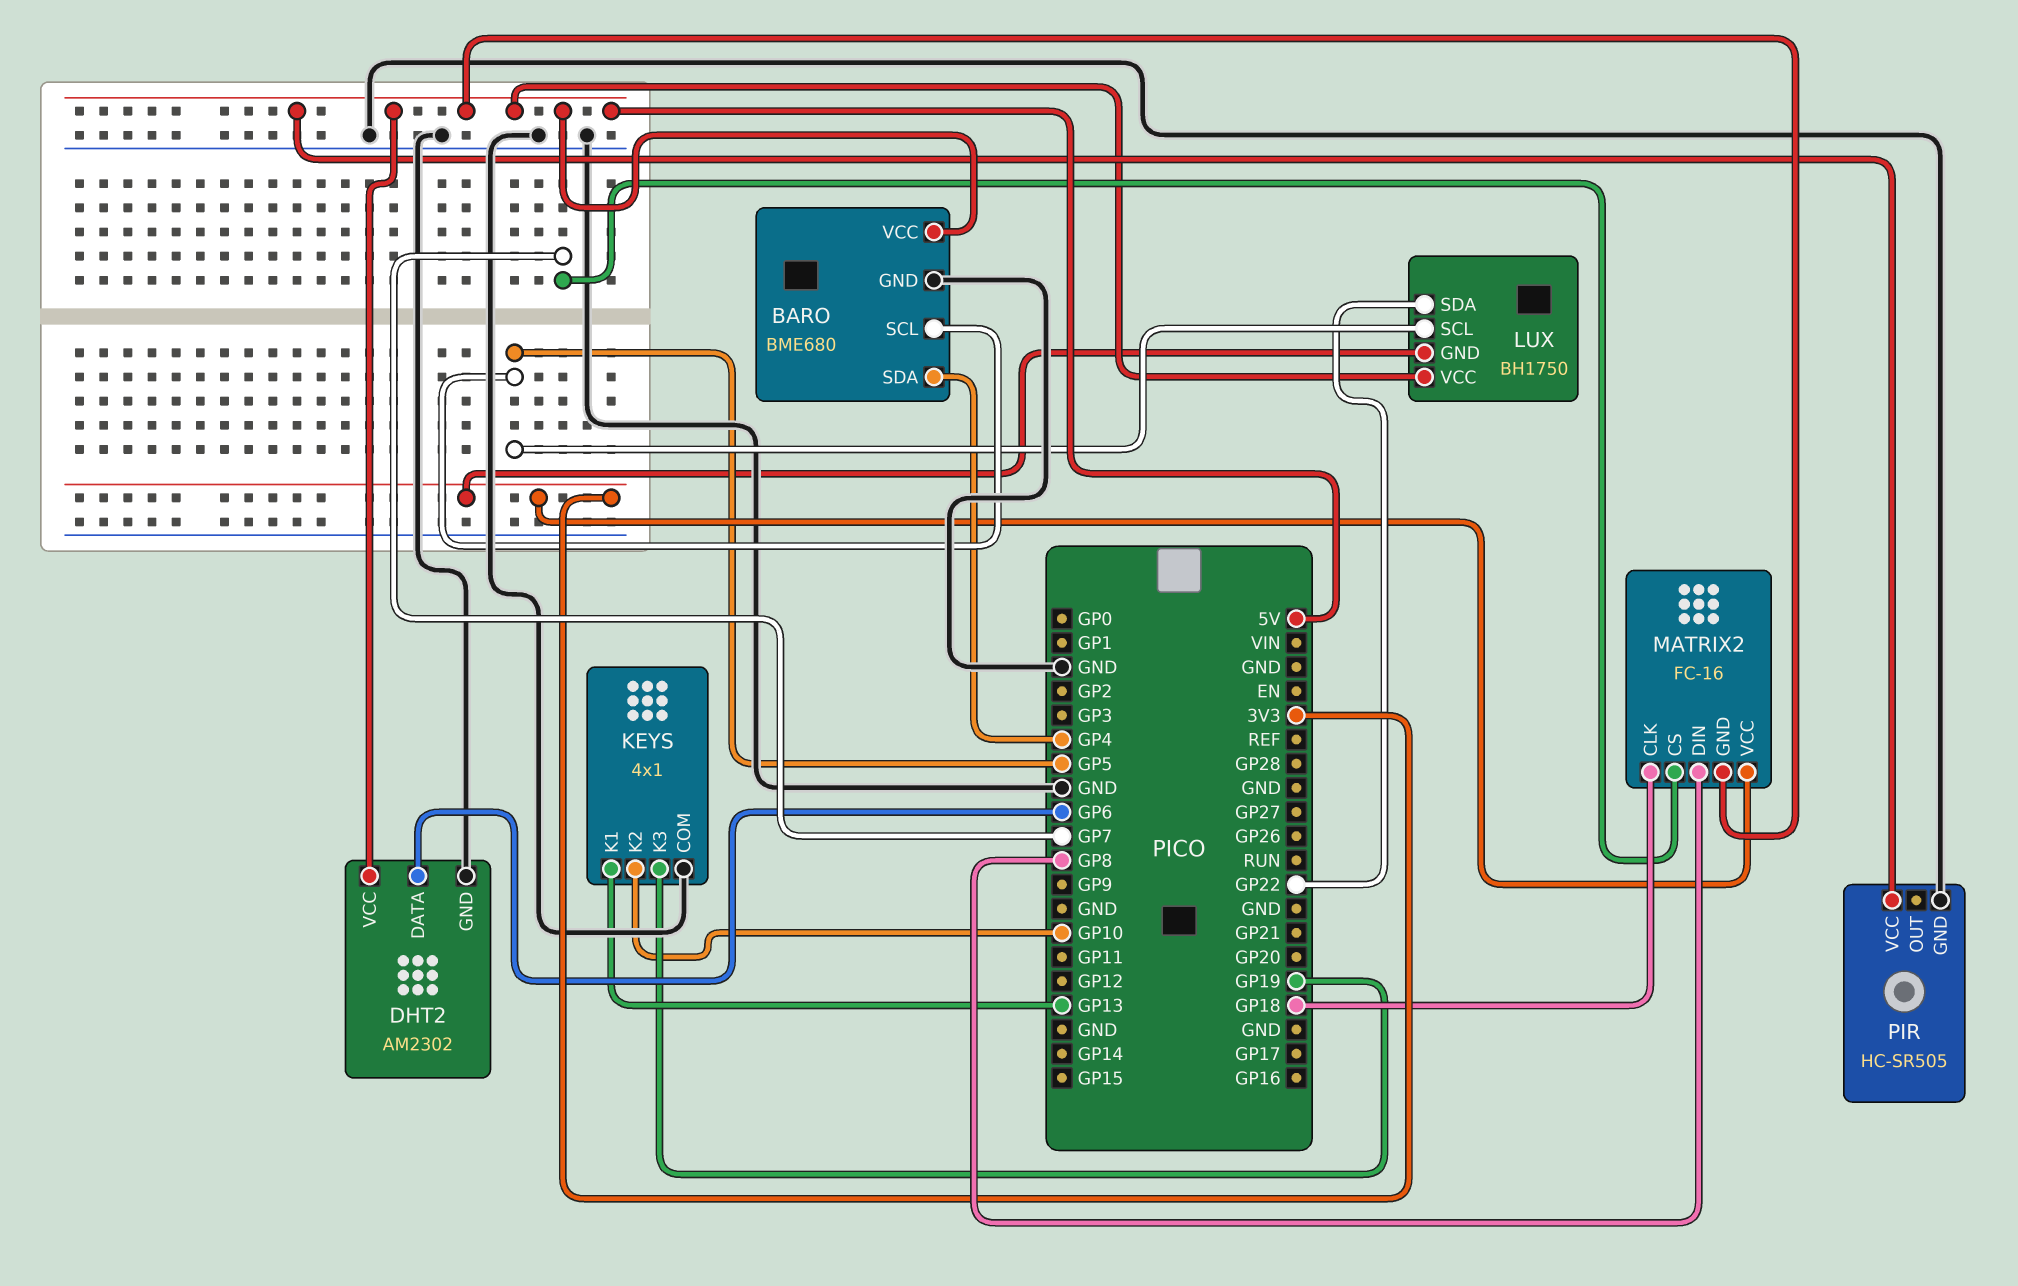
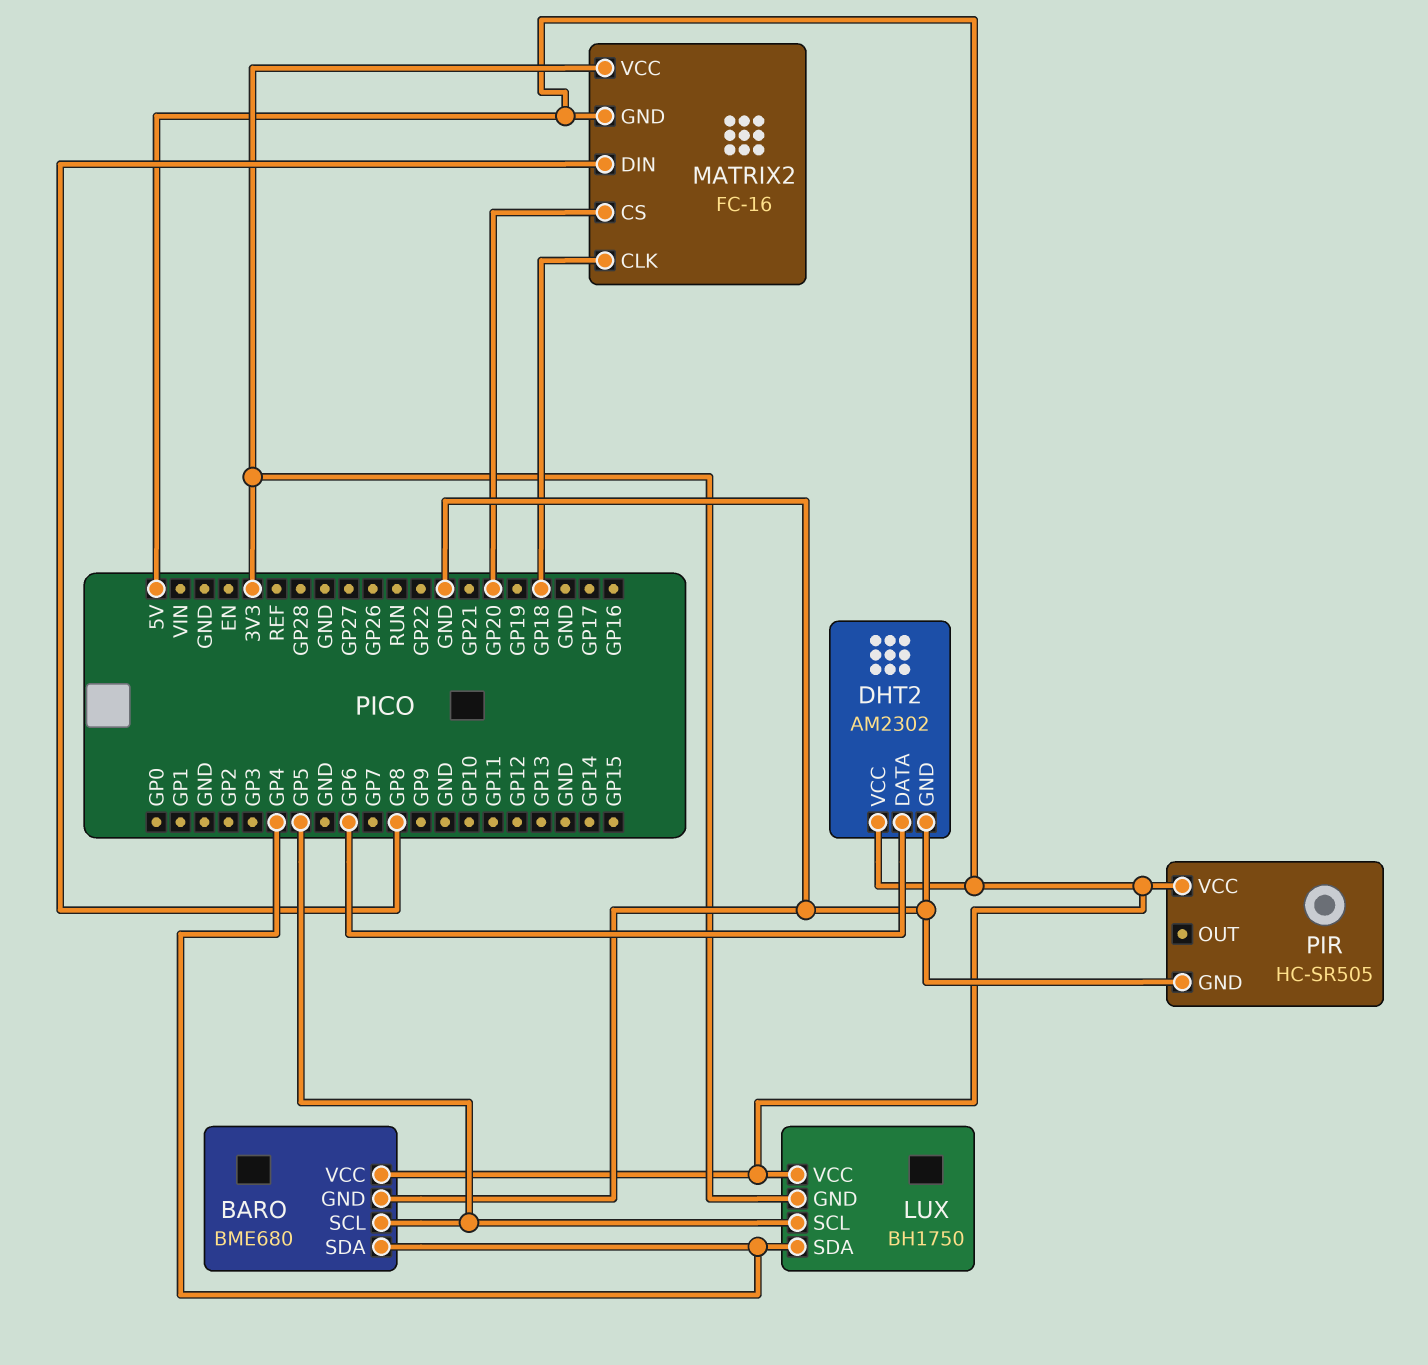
KEYS: 4x1 -> none
KEYS pin COM: GND -> none
KEYS pin K1: GP13 -> none
KEYS pin K2: GP10 -> none
KEYS pin K3: GP19 -> none
LUX pin SDA: GP22 -> GP4
MATRIX2 pin CS: GP7 -> GP20

